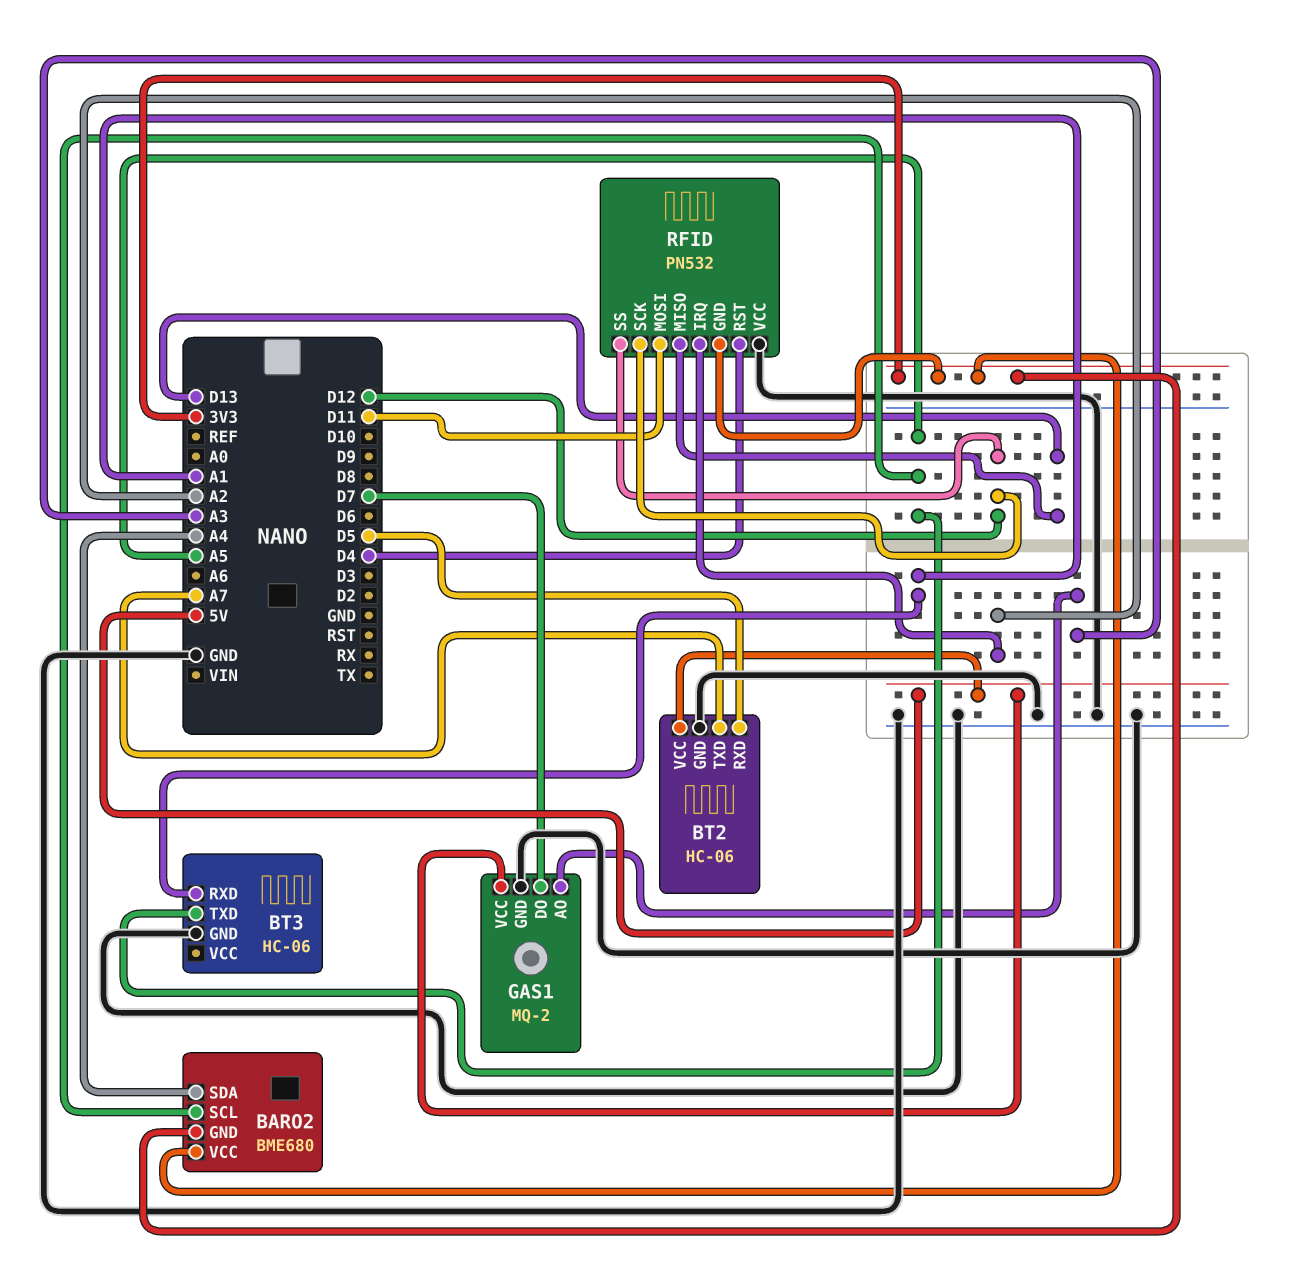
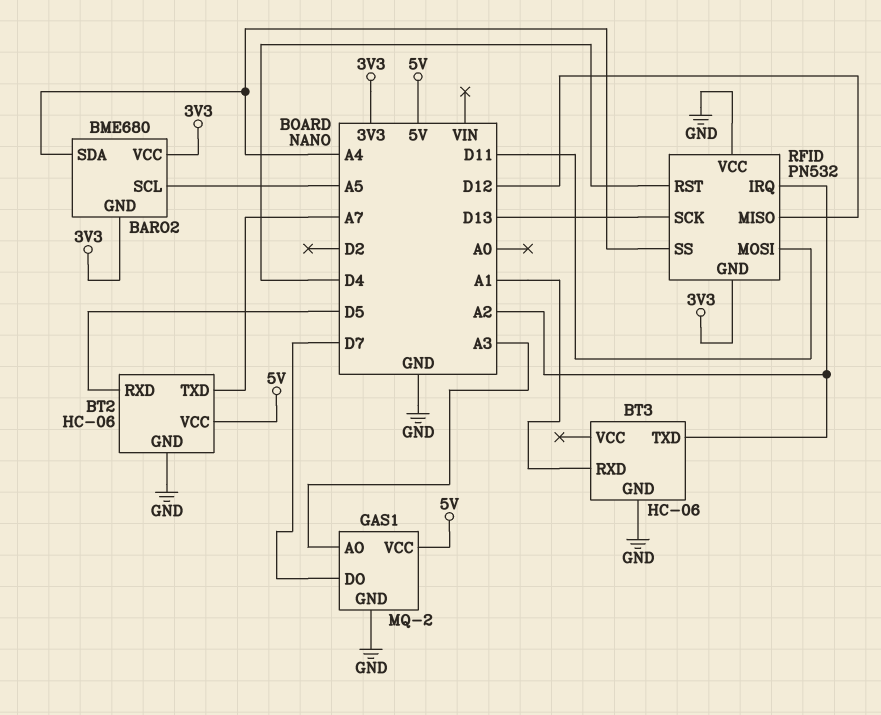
BT3 pin TXD: A5 -> A2
RFID pin MISO: D13 -> D12
RFID pin SCK: D12 -> D13
RFID pin SS: D12 -> A4

